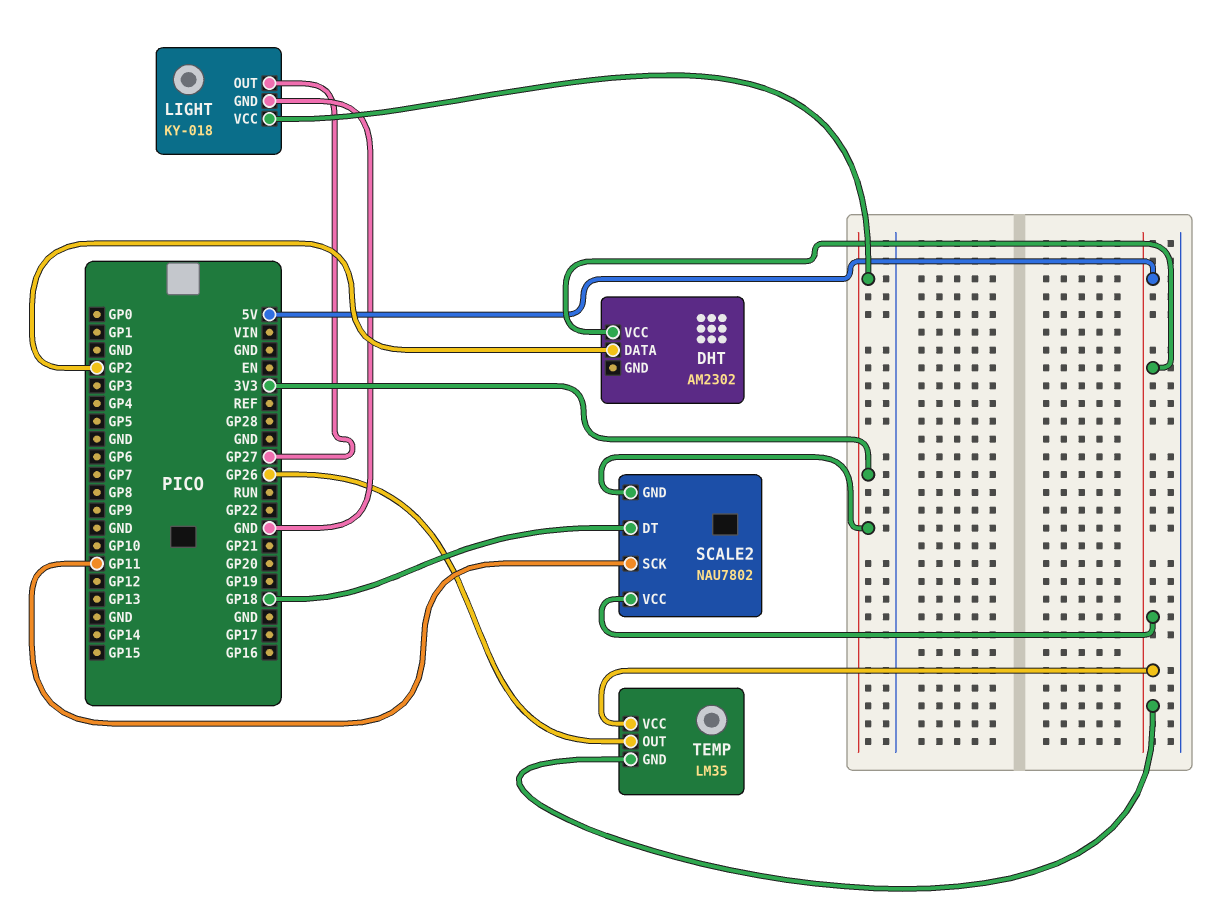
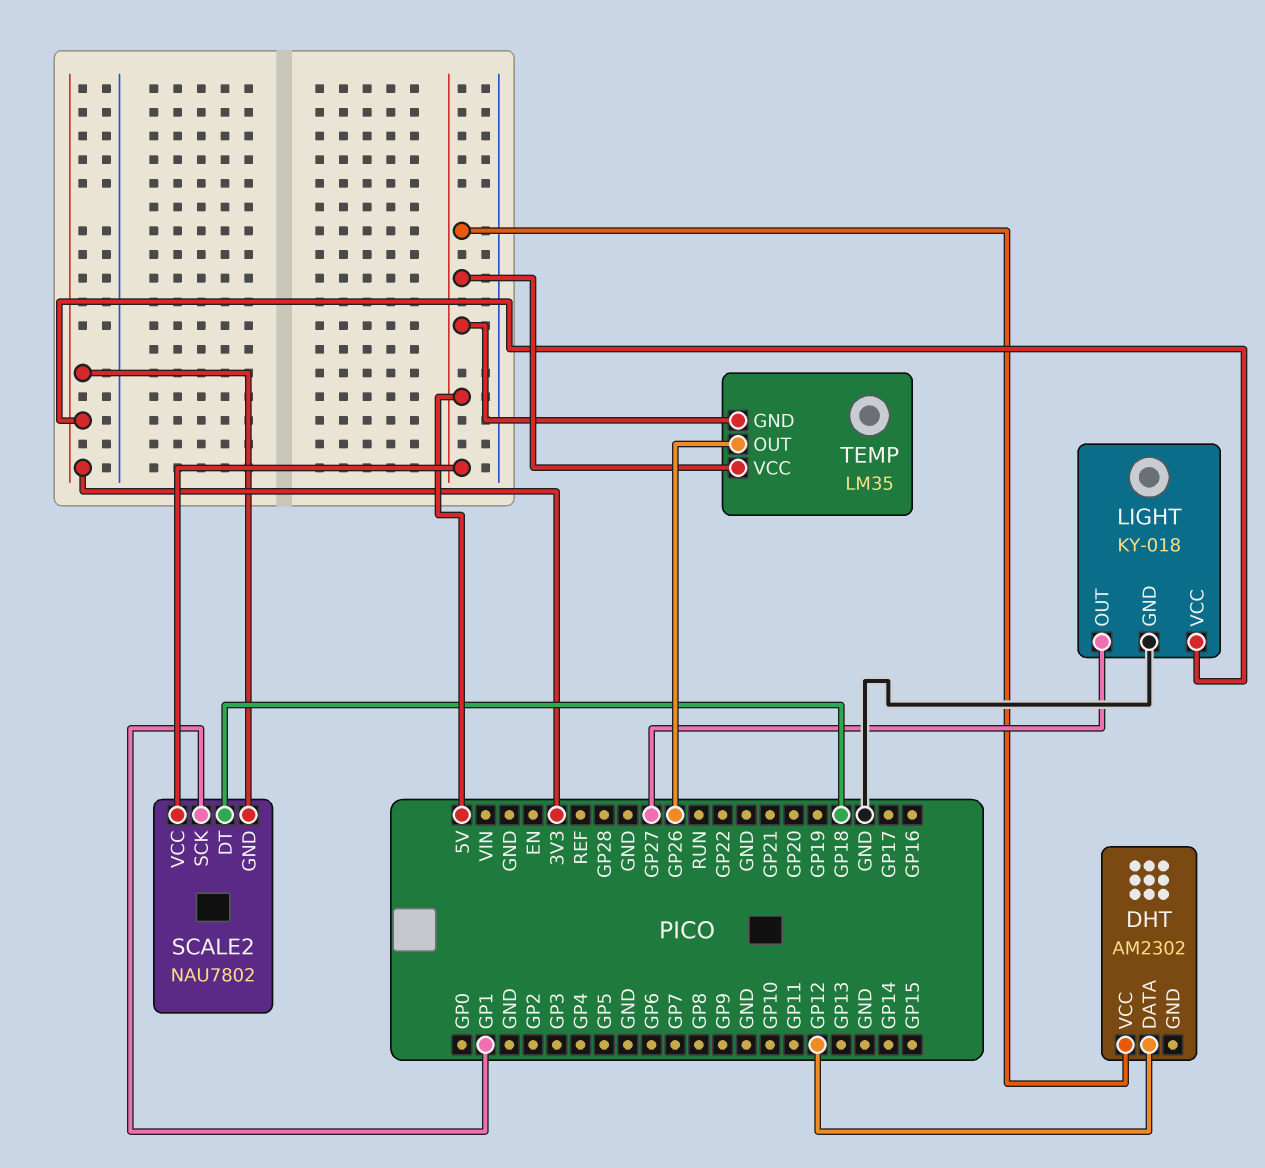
DHT pin DATA: GP2 -> GP12
SCALE2 pin SCK: GP11 -> GP1

